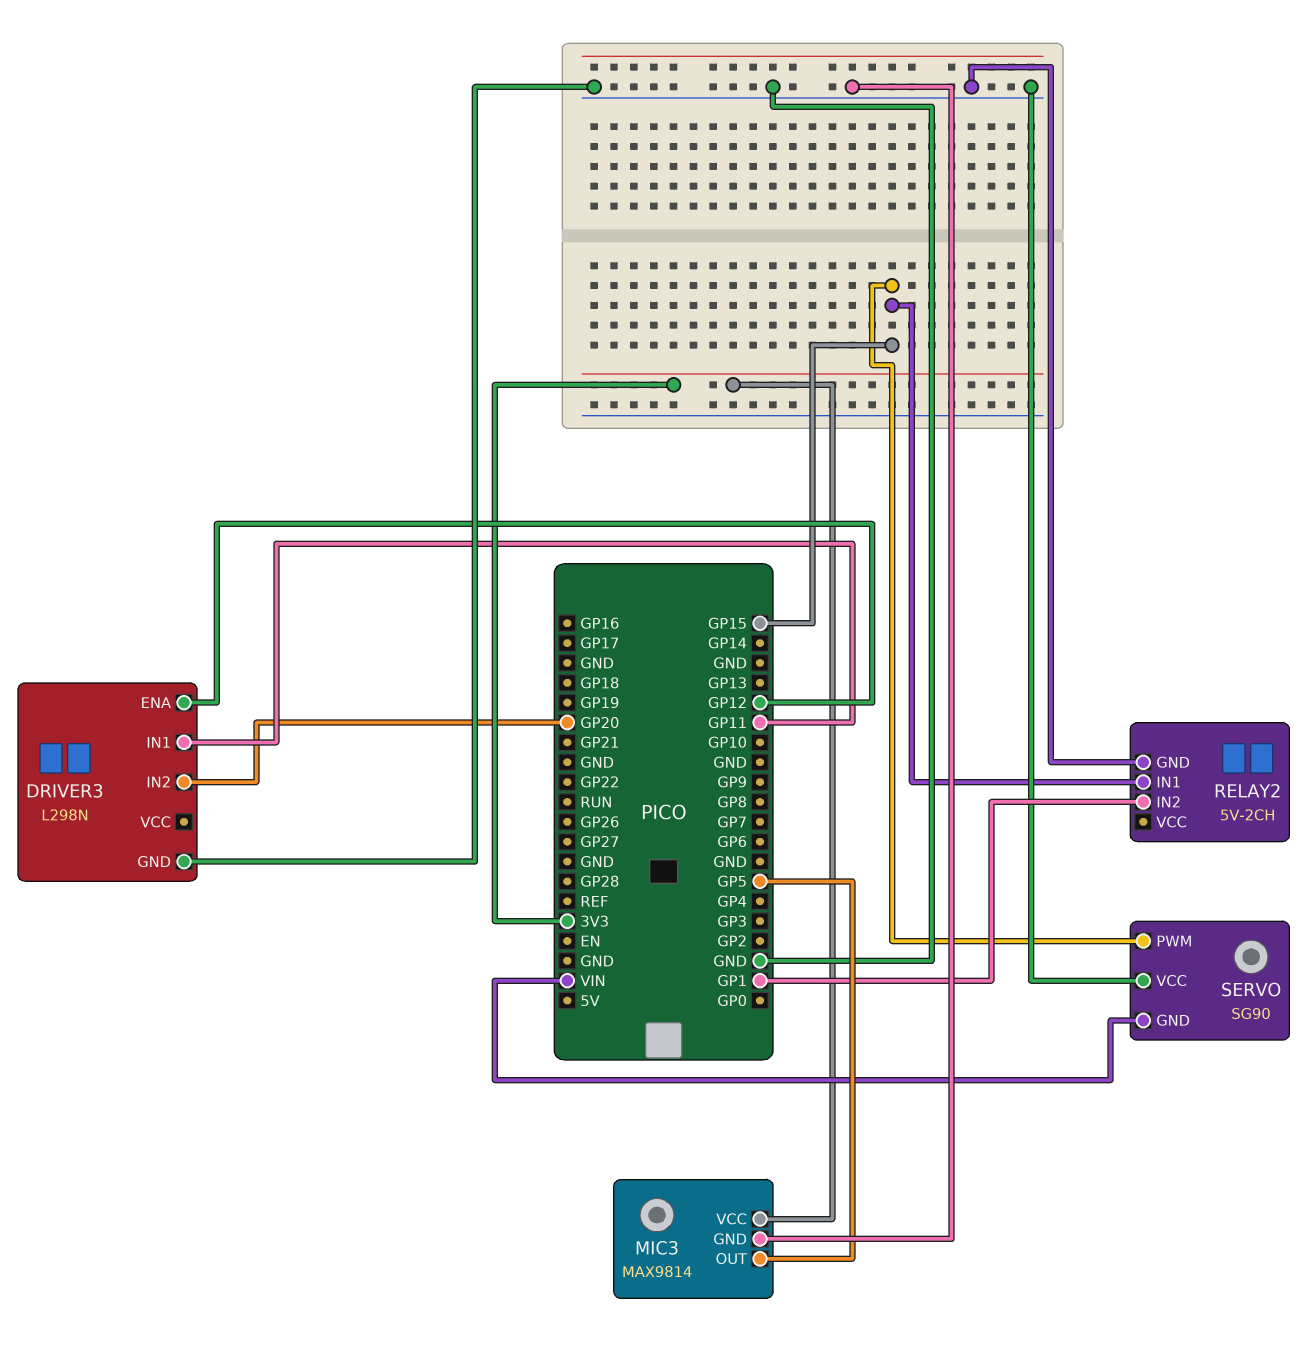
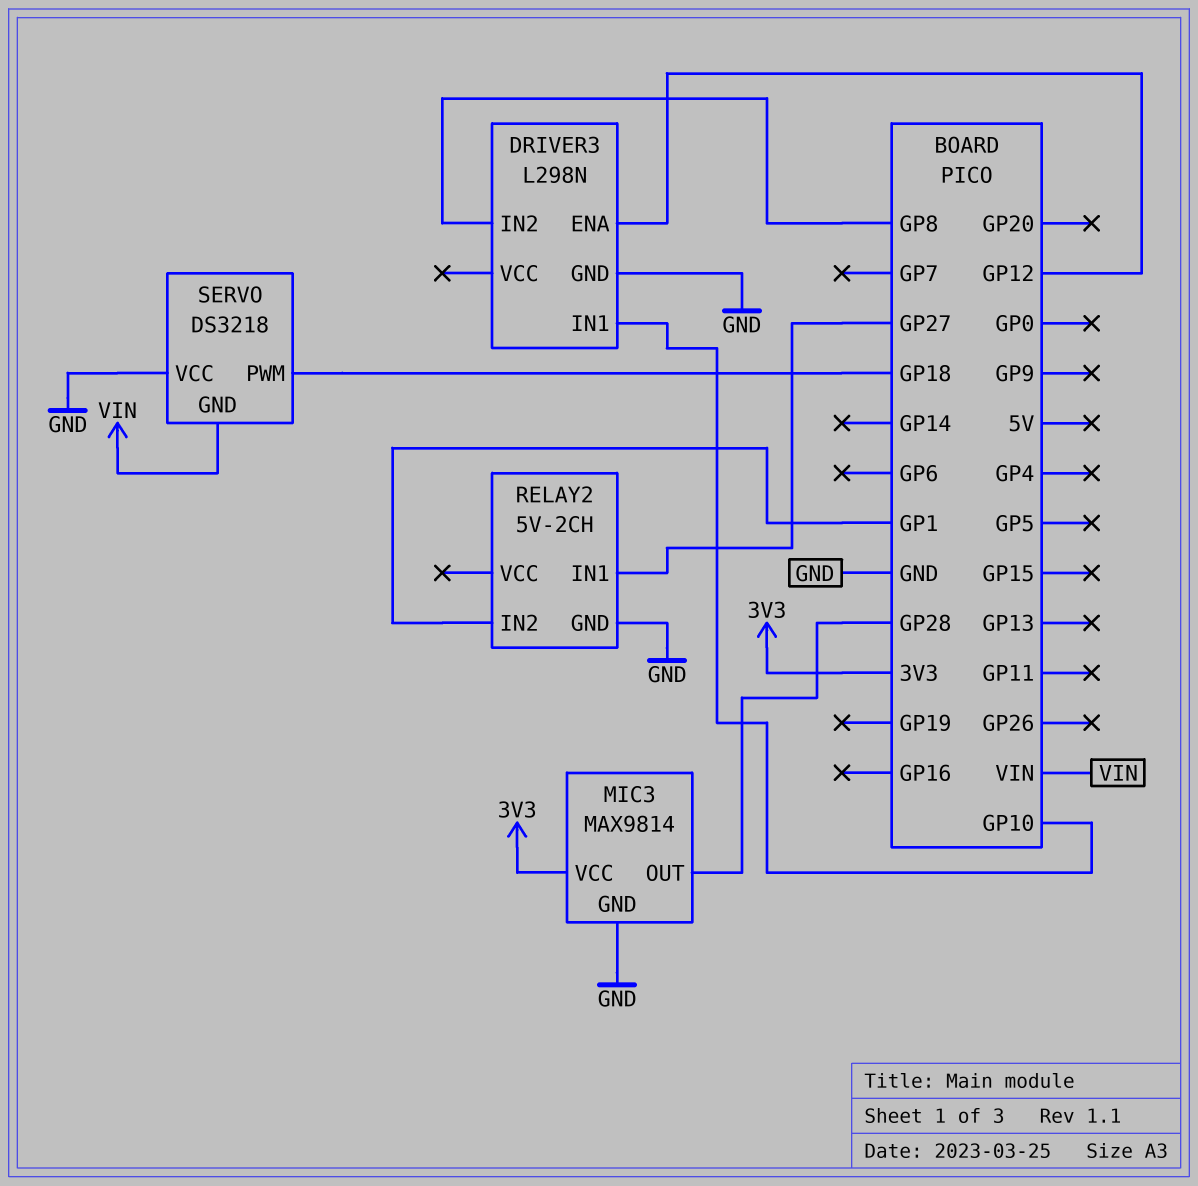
DRIVER3 pin IN1: GP11 -> GP10
DRIVER3 pin IN2: GP20 -> GP8
MIC3 pin OUT: GP5 -> GP28
RELAY2 pin IN1: GP15 -> GP27
SERVO: SG90 -> DS3218
SERVO pin PWM: GP15 -> GP18

